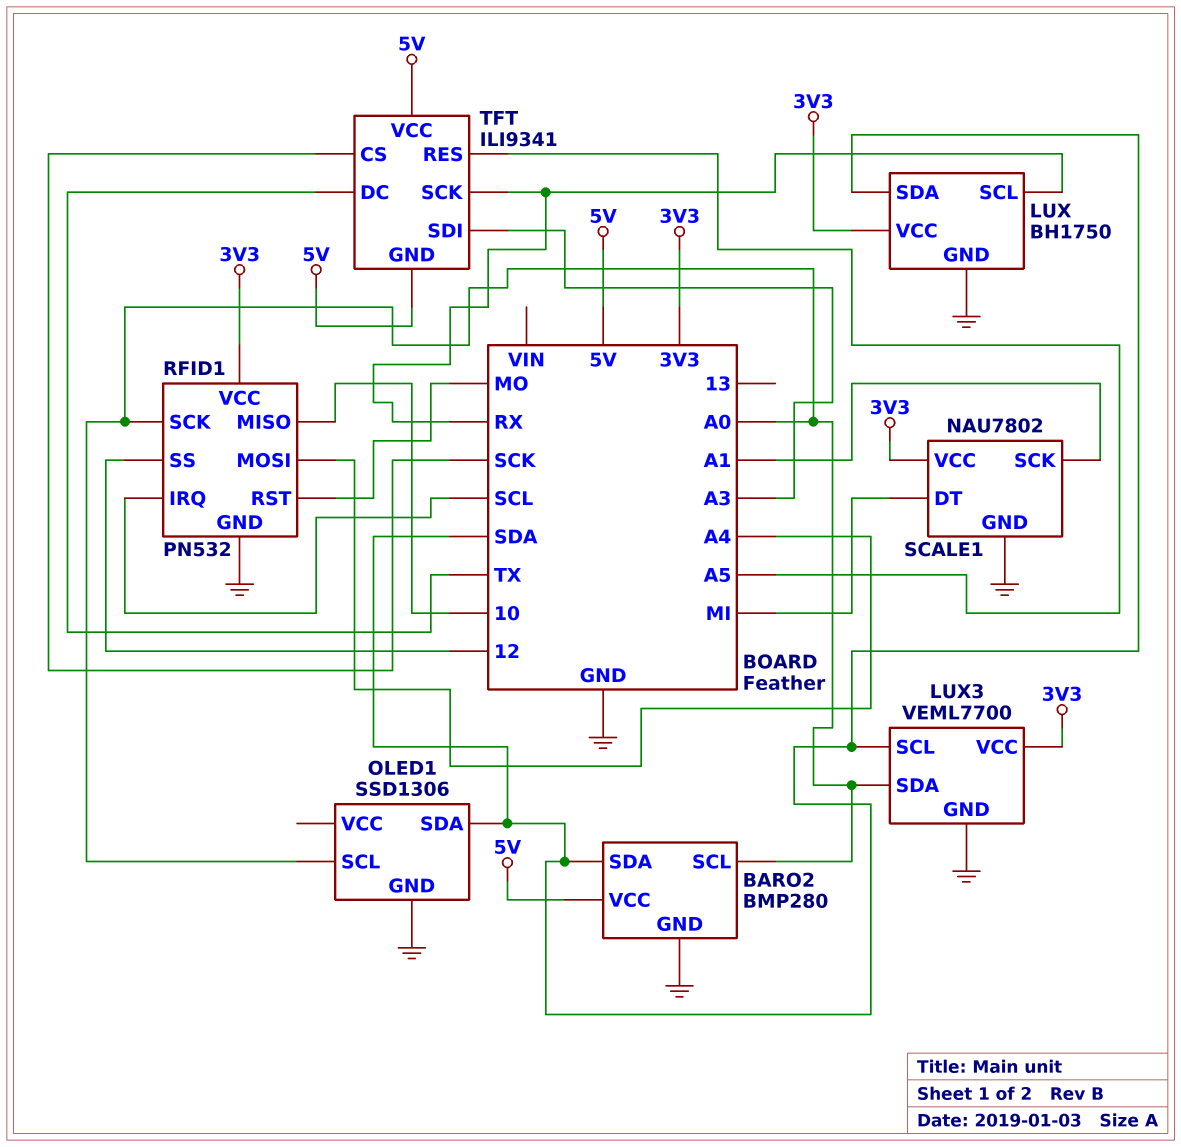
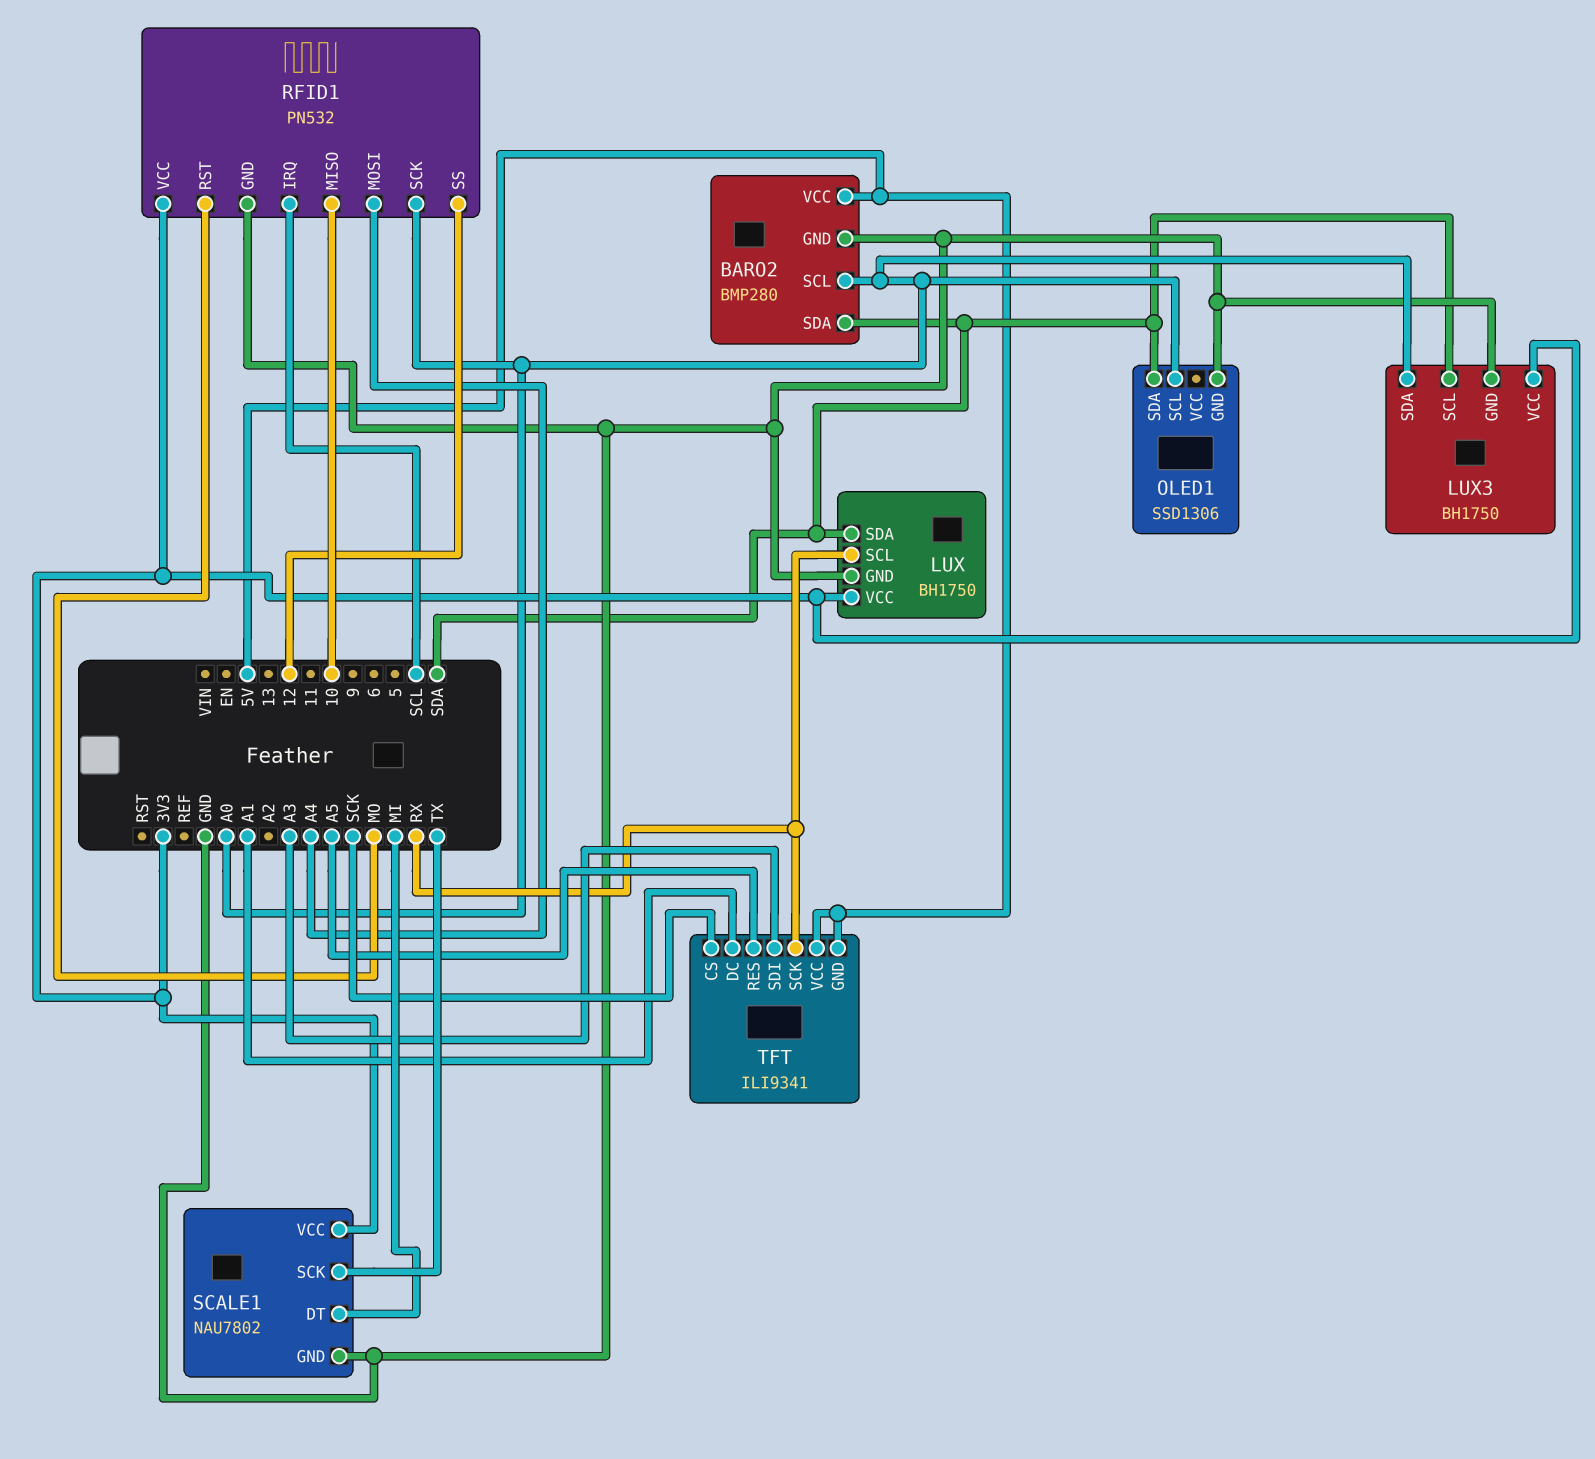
LUX3: VEML7700 -> BH1750
SCALE1 pin SCK: A1 -> TX
TFT pin DC: TX -> A1

